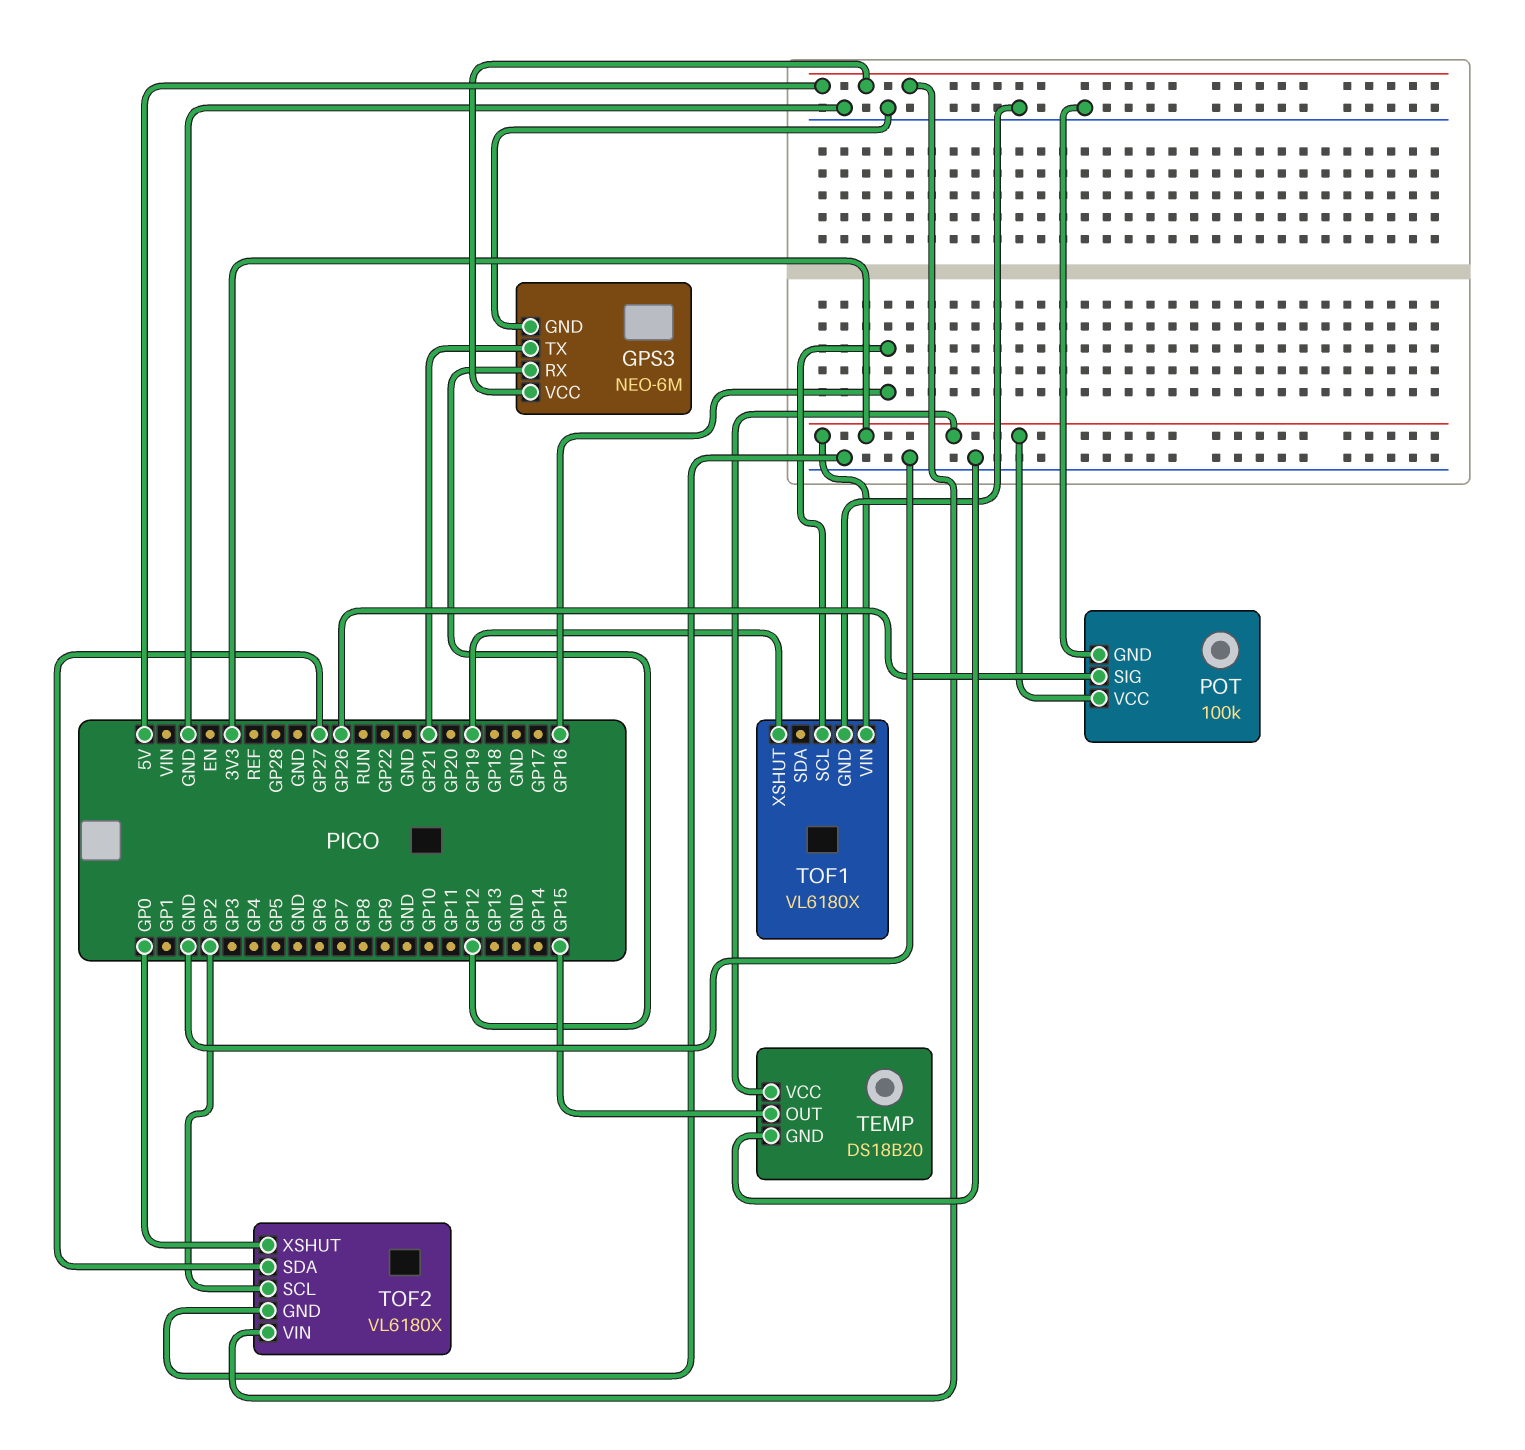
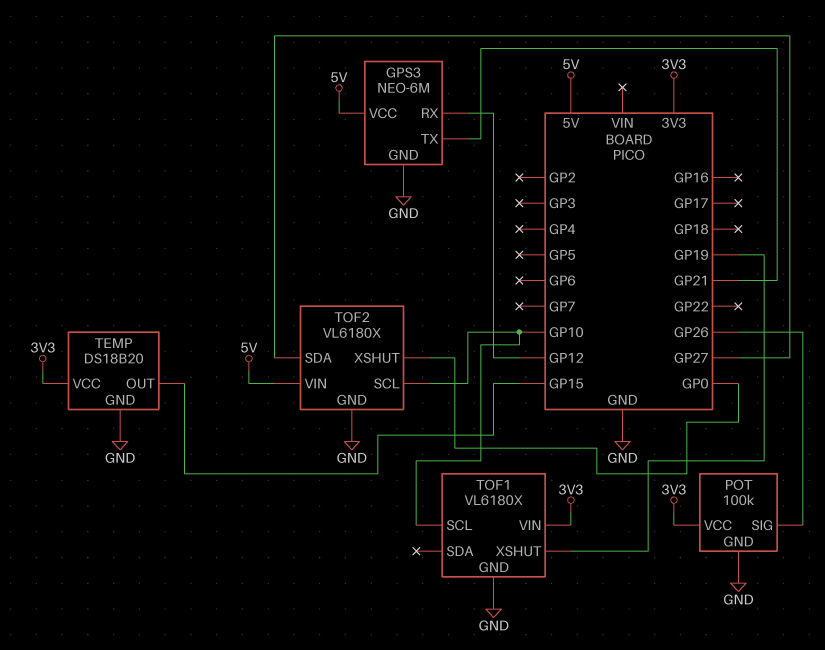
TOF1 pin SCL: GP16 -> GP10
TOF2 pin SCL: GP2 -> GP10

